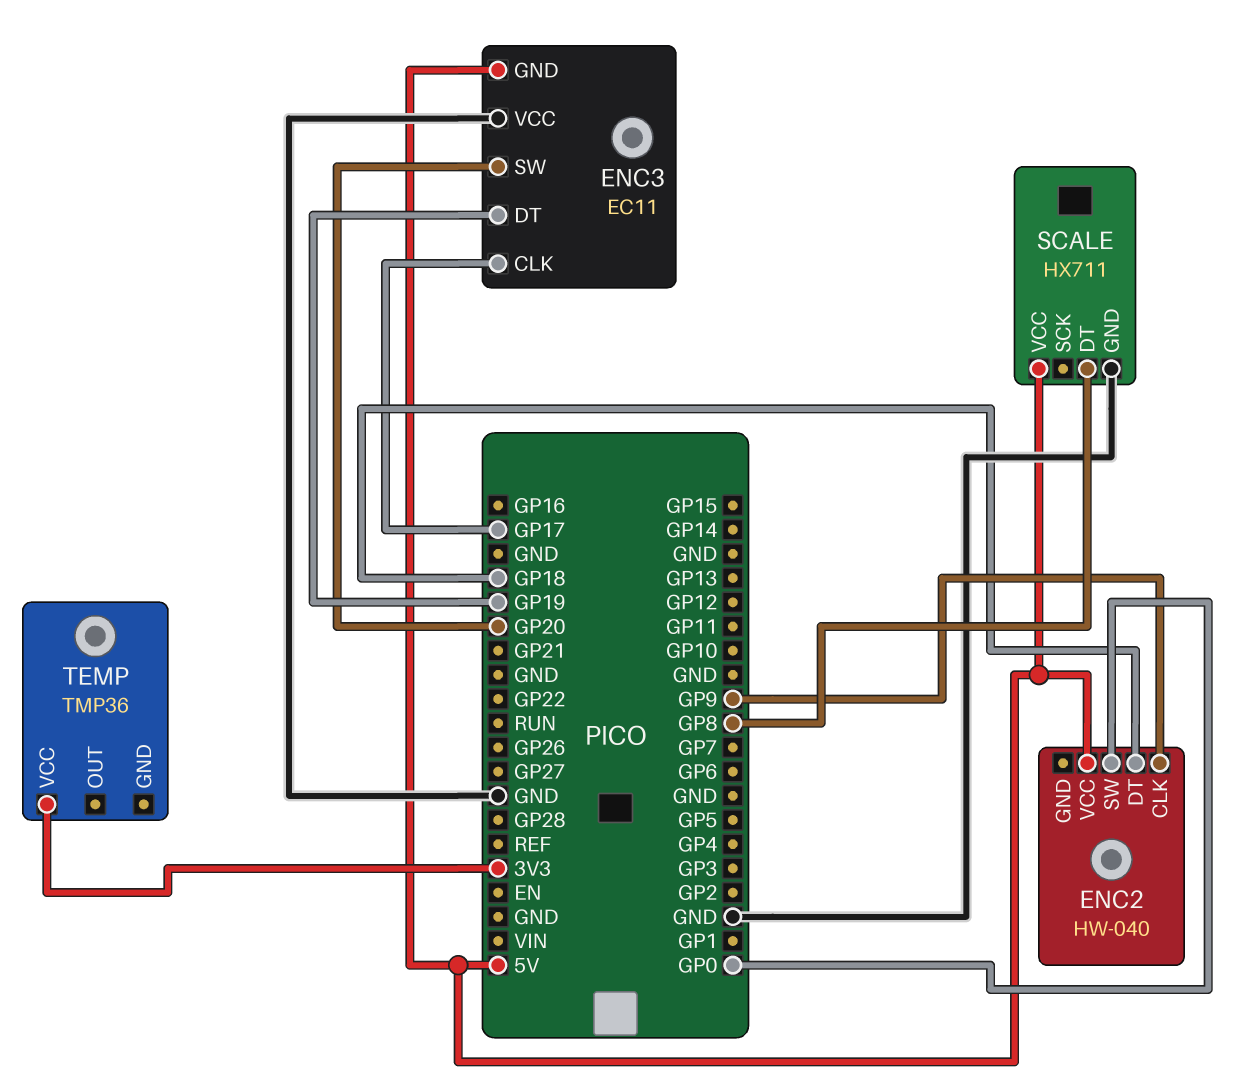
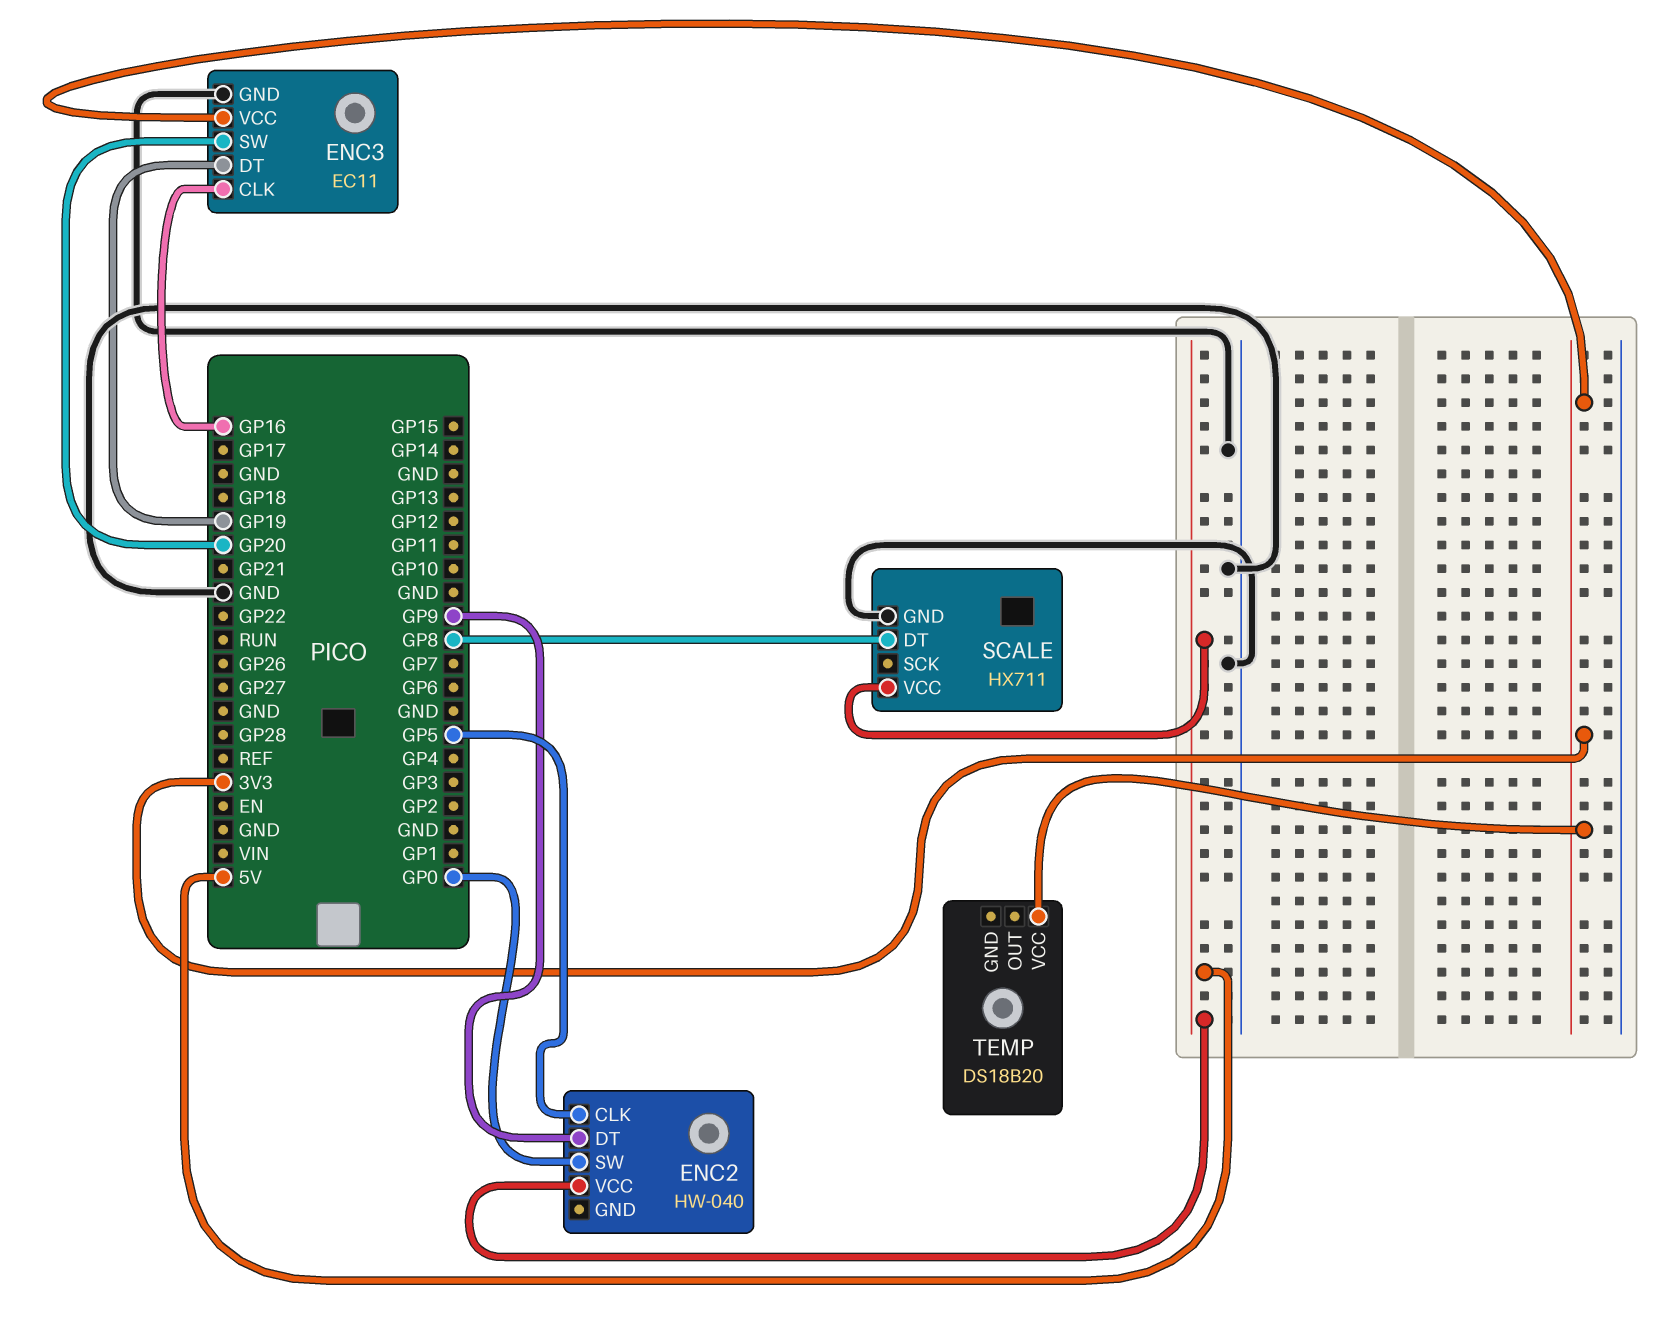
ENC2 pin CLK: GP9 -> GP5
ENC2 pin DT: GP18 -> GP9
ENC3 pin CLK: GP17 -> GP16
ENC3 pin GND: 5V -> GND
ENC3 pin VCC: GND -> 3V3
TEMP: TMP36 -> DS18B20

